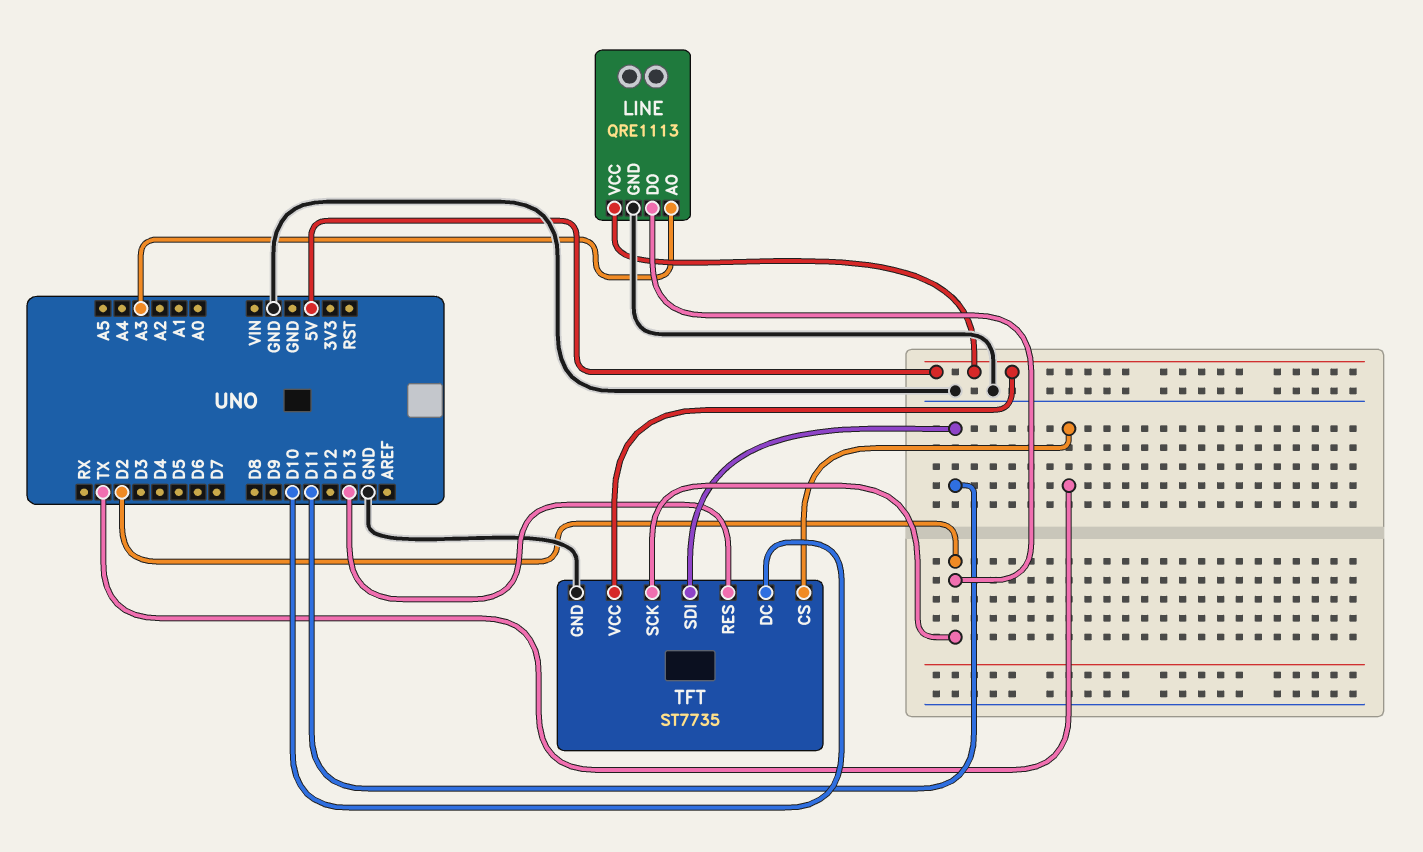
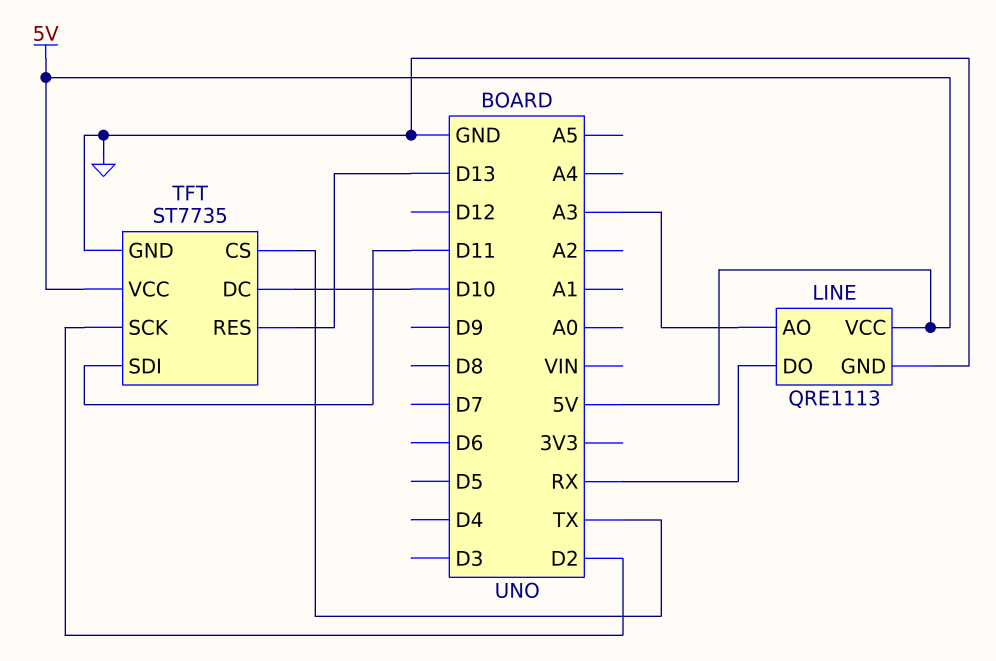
LINE pin DO: D2 -> RX

